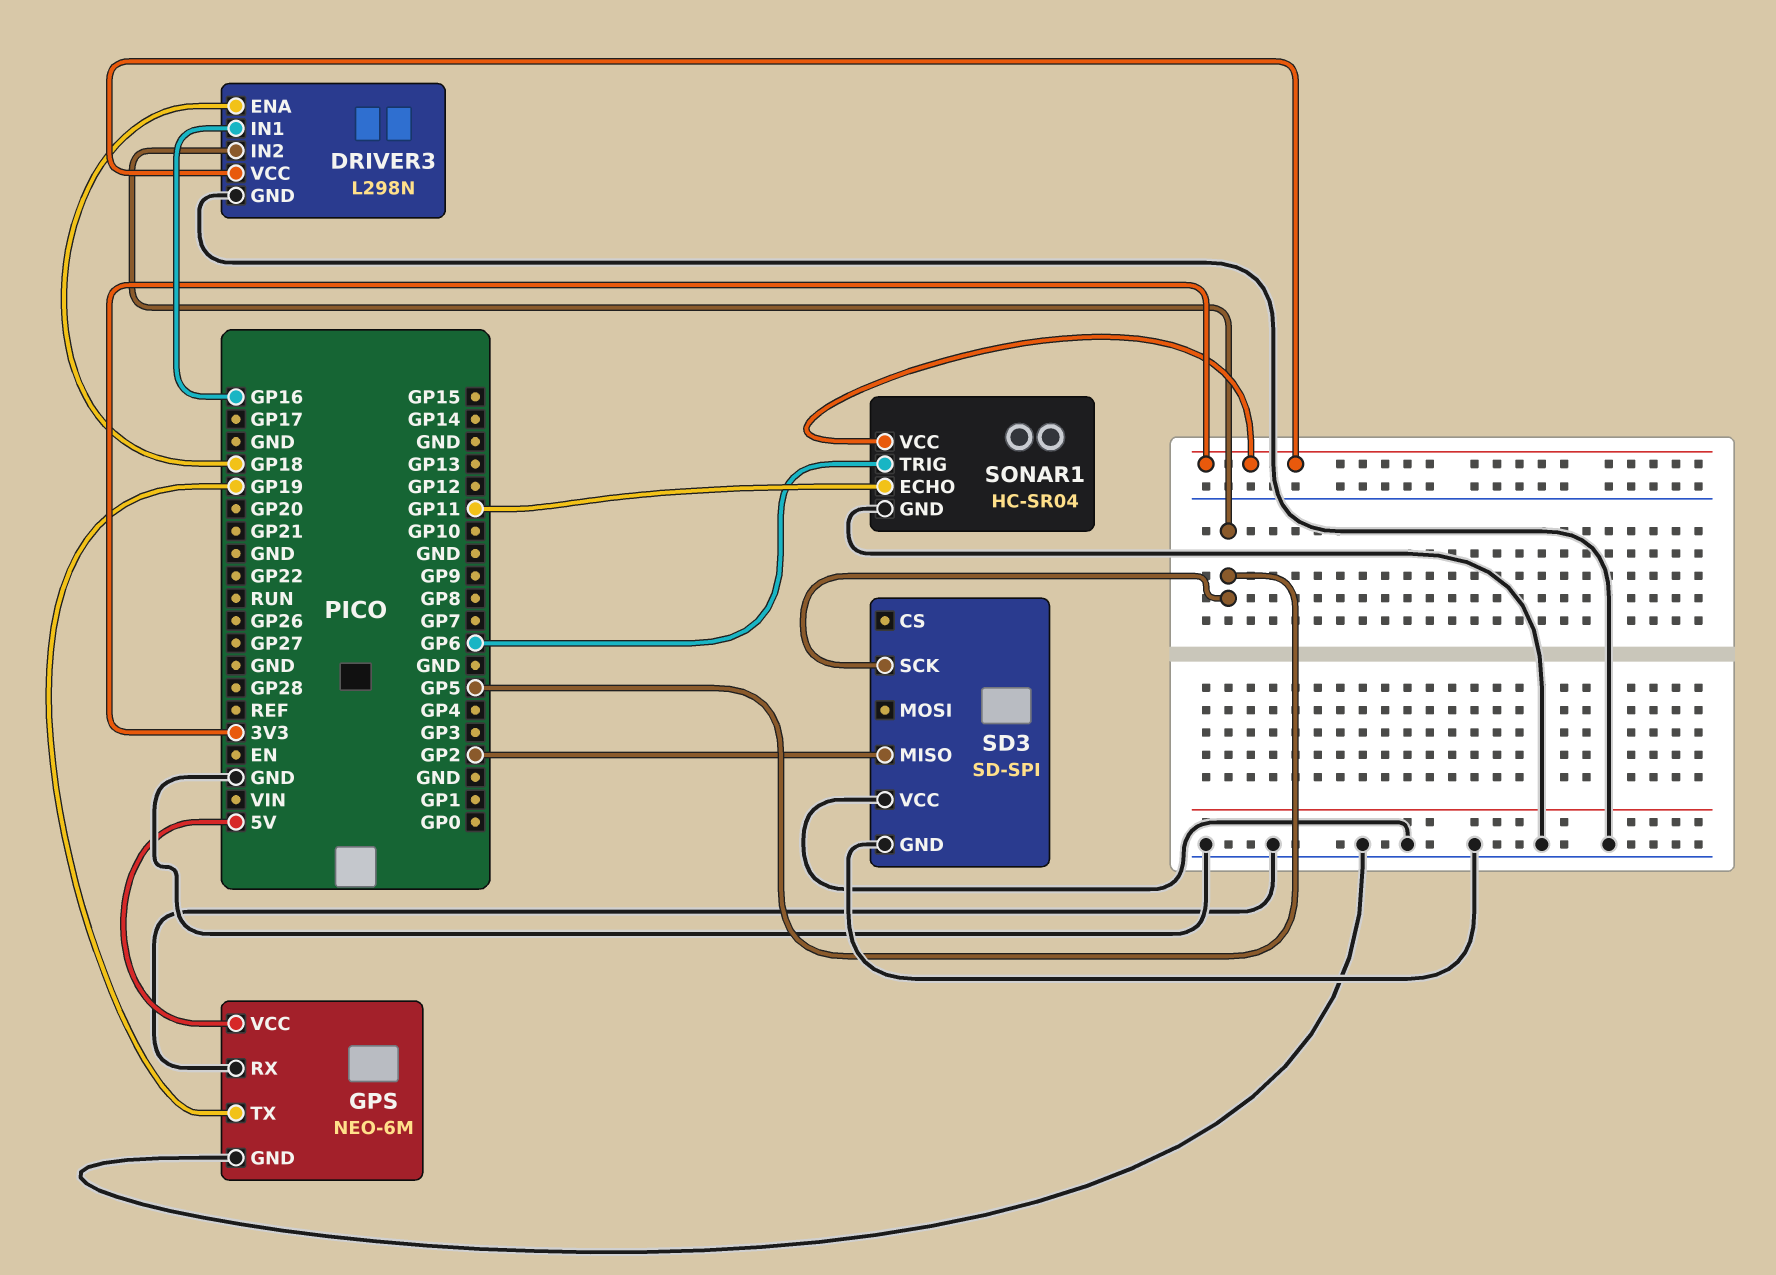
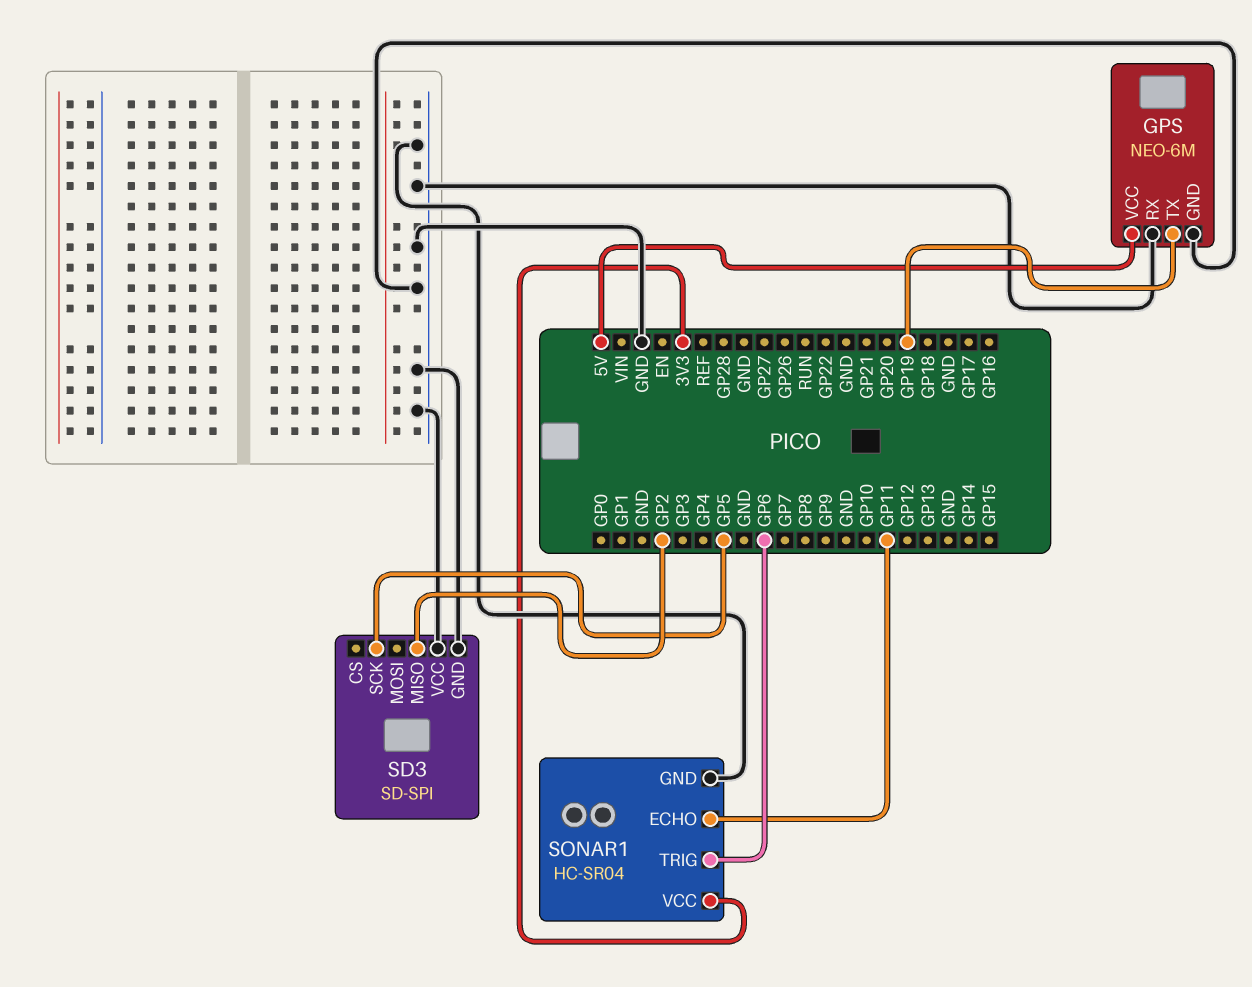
DRIVER3: L298N -> none
DRIVER3 pin ENA: GP18 -> none
DRIVER3 pin GND: GND -> none
DRIVER3 pin IN1: GP16 -> none
DRIVER3 pin IN2: GP5 -> none
DRIVER3 pin VCC: 3V3 -> none

